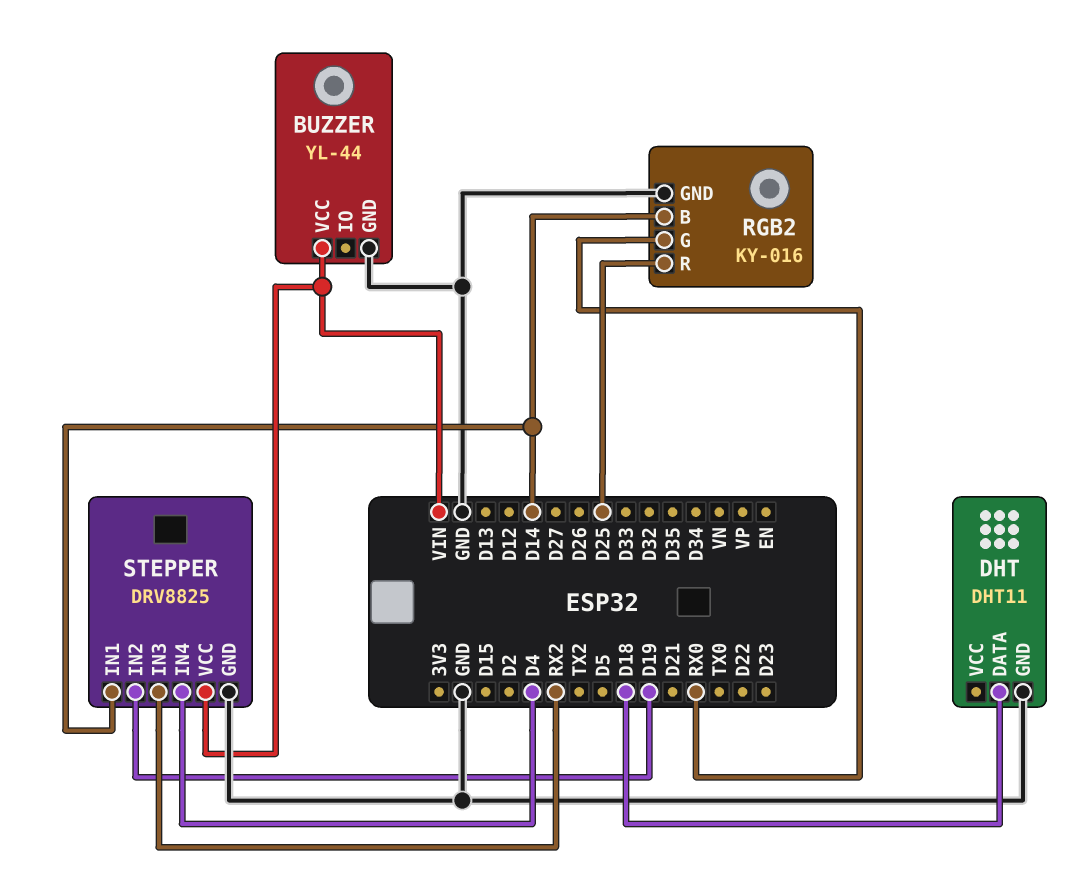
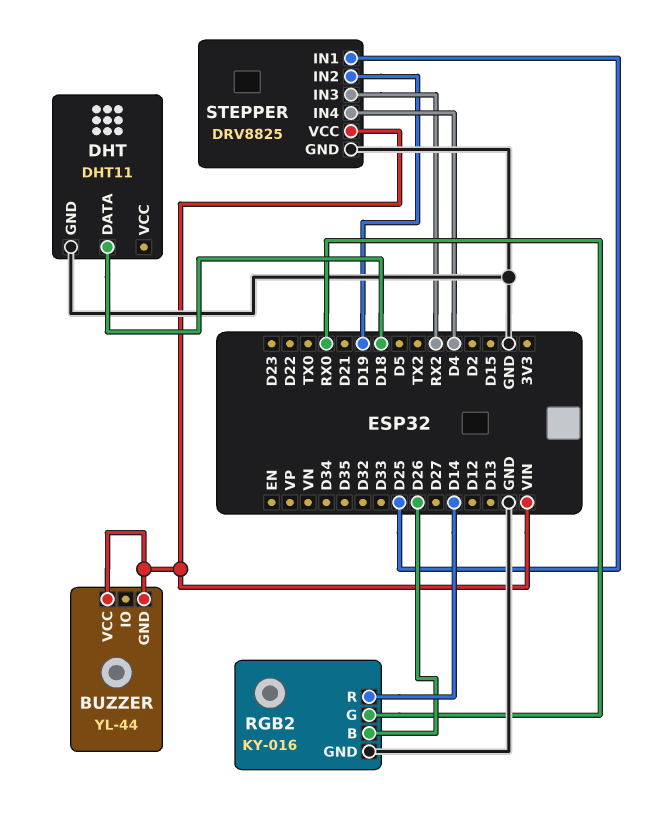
BUZZER pin GND: GND -> VIN
RGB2 pin B: D14 -> D26
RGB2 pin R: D25 -> D14
STEPPER pin IN1: D14 -> D25

